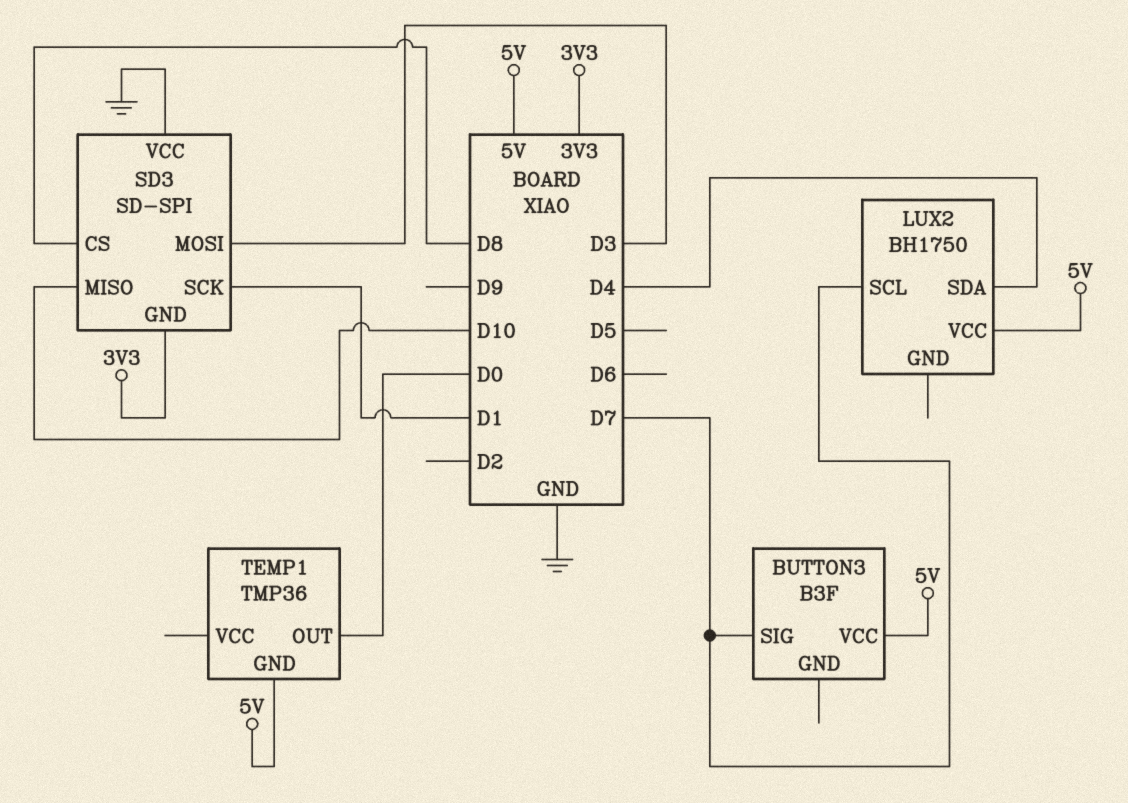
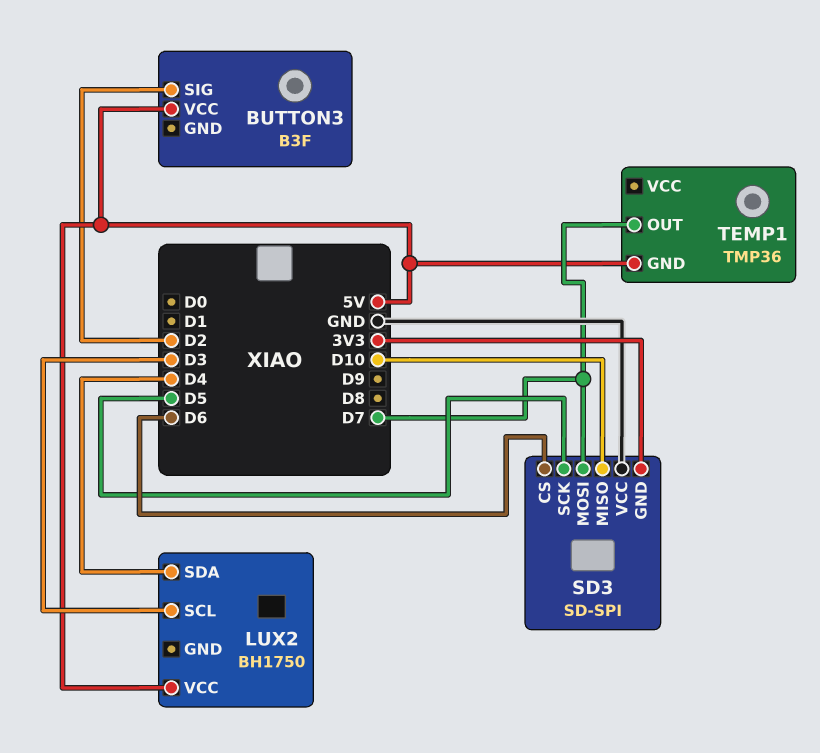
BUTTON3 pin SIG: D7 -> D2
LUX2 pin SCL: D7 -> D3
SD3 pin CS: D8 -> D6
SD3 pin MOSI: D3 -> D7
SD3 pin SCK: D1 -> D5
TEMP1 pin OUT: D0 -> D7

